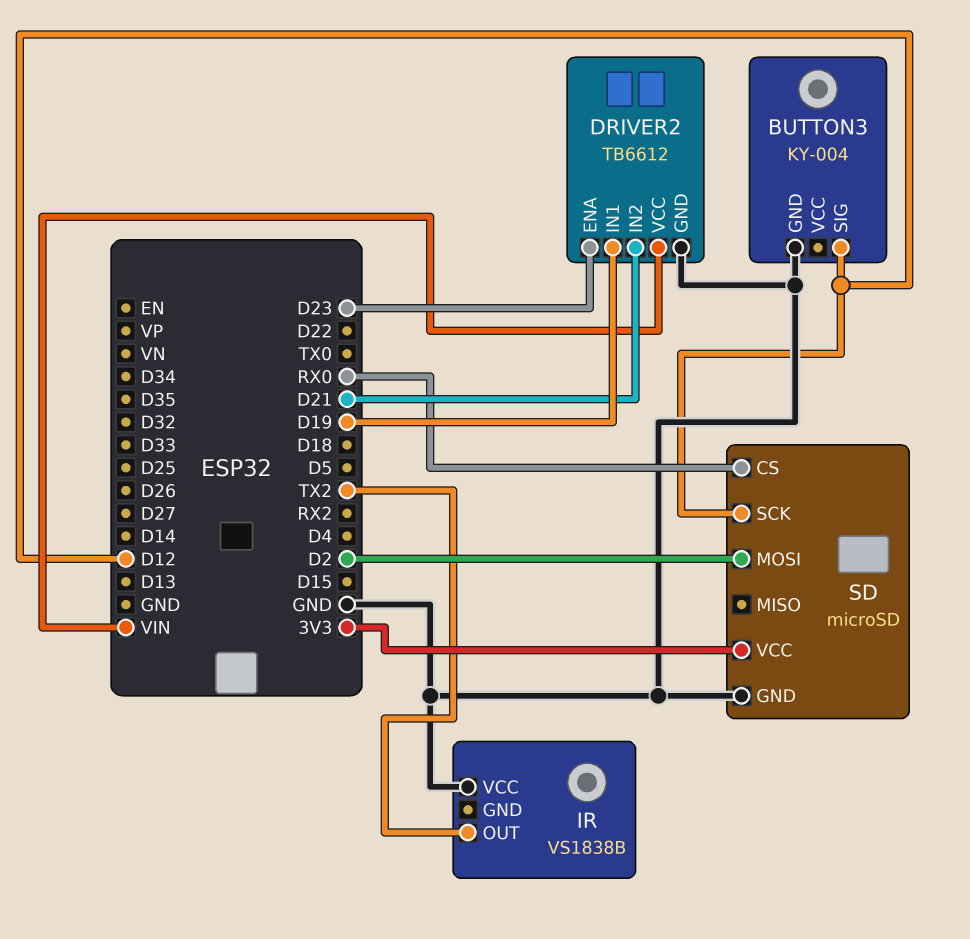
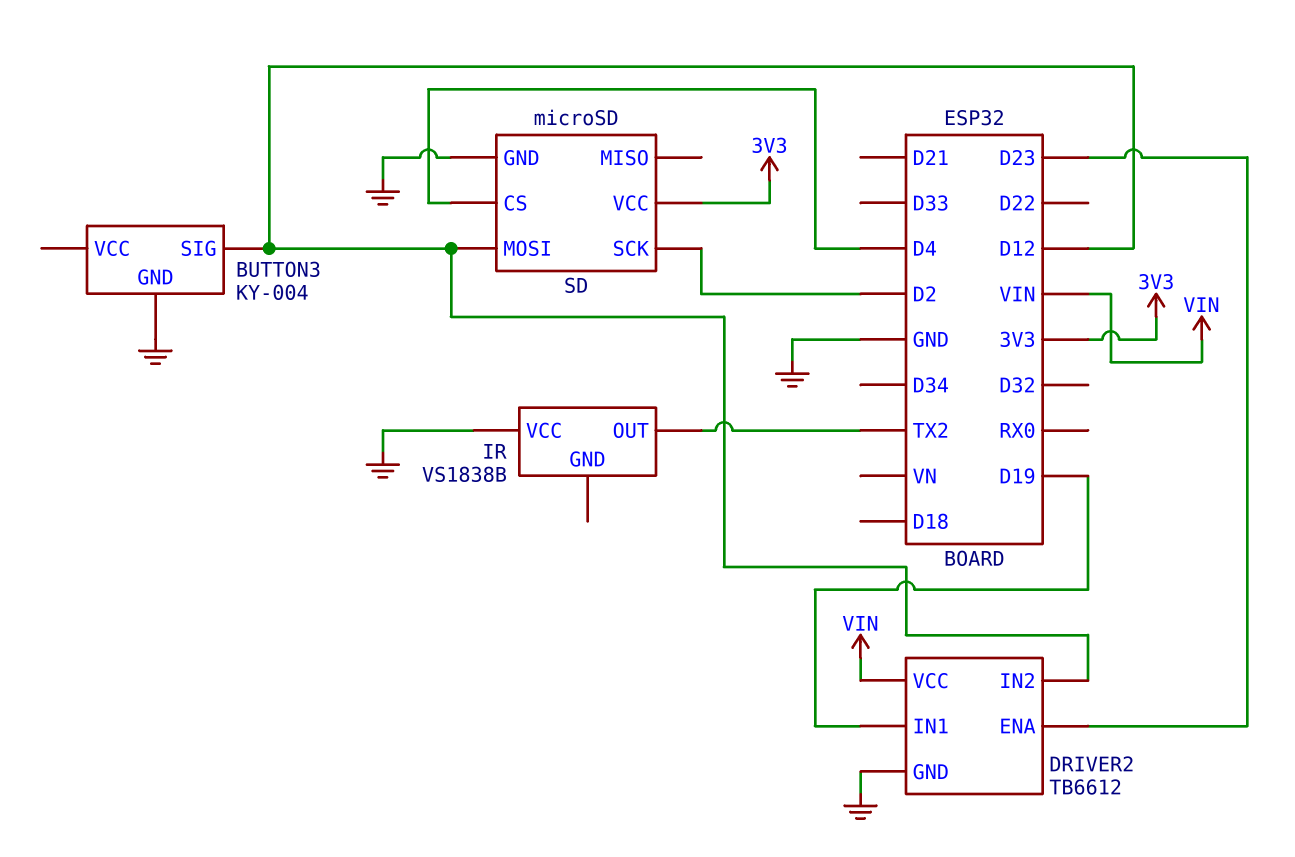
DRIVER2 pin IN2: D21 -> D12
SD pin CS: RX0 -> D4
SD pin MOSI: D2 -> D12
SD pin SCK: D12 -> D2

